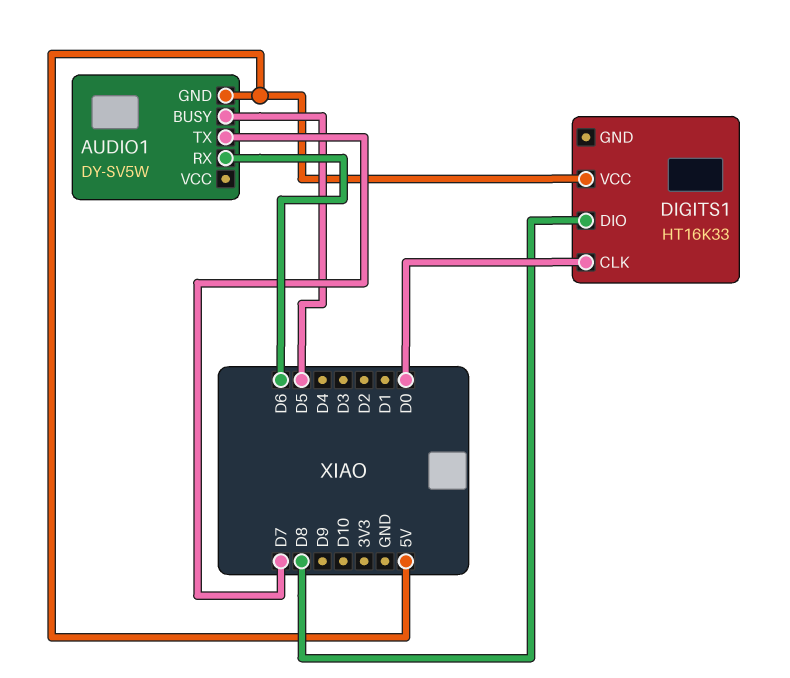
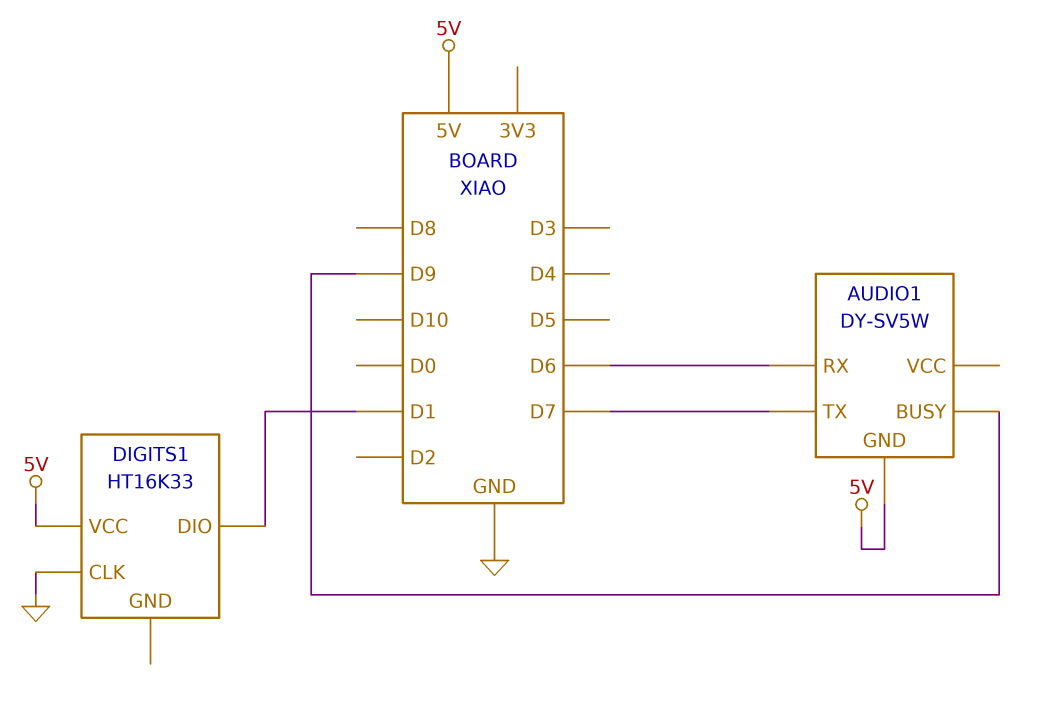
AUDIO1 pin BUSY: D5 -> D9
DIGITS1 pin CLK: D0 -> GND
DIGITS1 pin DIO: D8 -> D1

